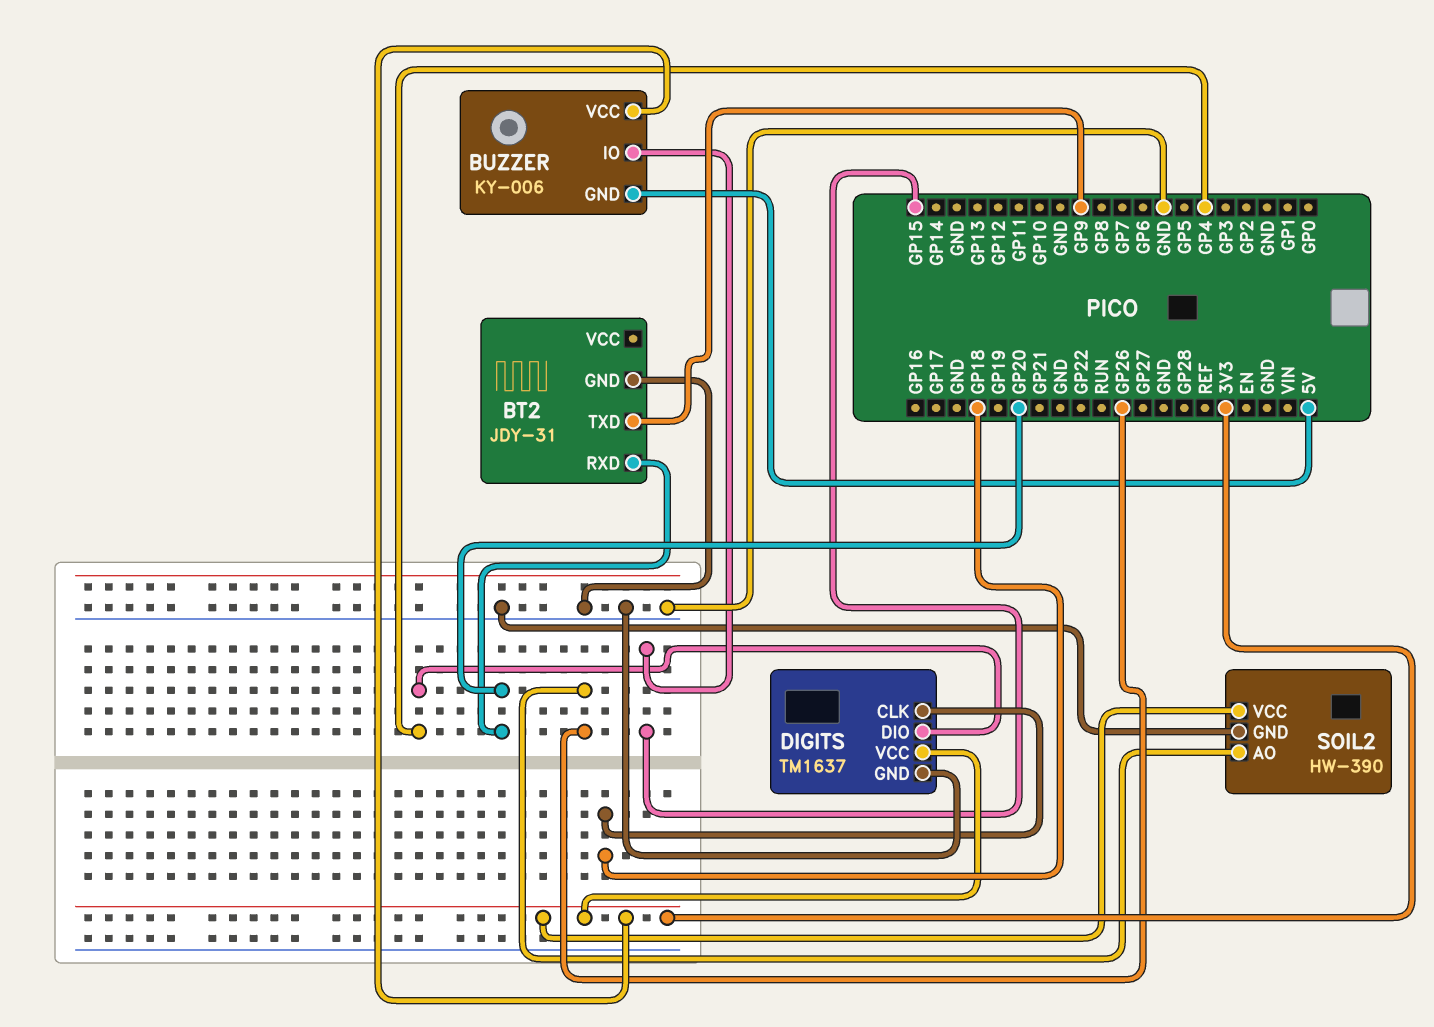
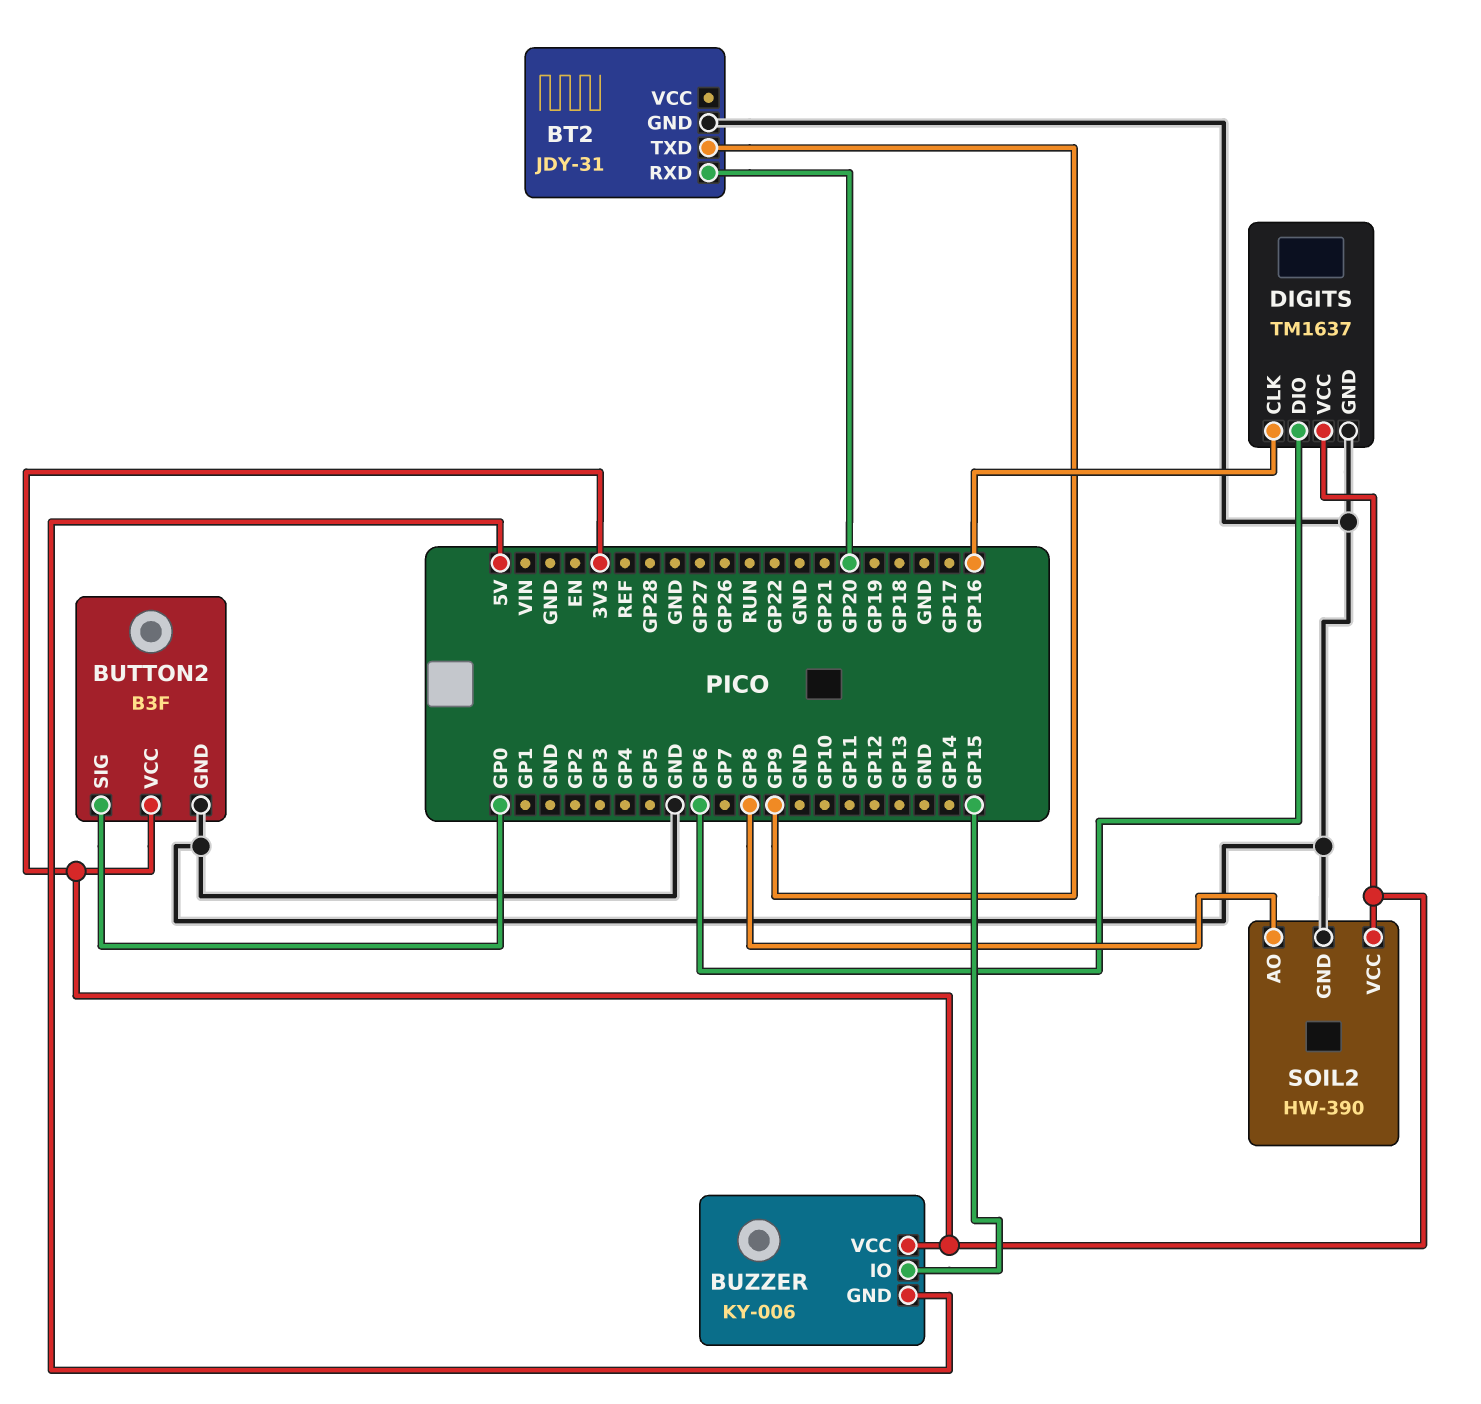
BUTTON2: none -> B3F
BUTTON2 pin GND: none -> GND
BUTTON2 pin SIG: none -> GP0
BUTTON2 pin VCC: none -> 3V3
DIGITS pin CLK: GP18 -> GP16
DIGITS pin DIO: GP4 -> GP6
SOIL2 pin AO: GP26 -> GP8

